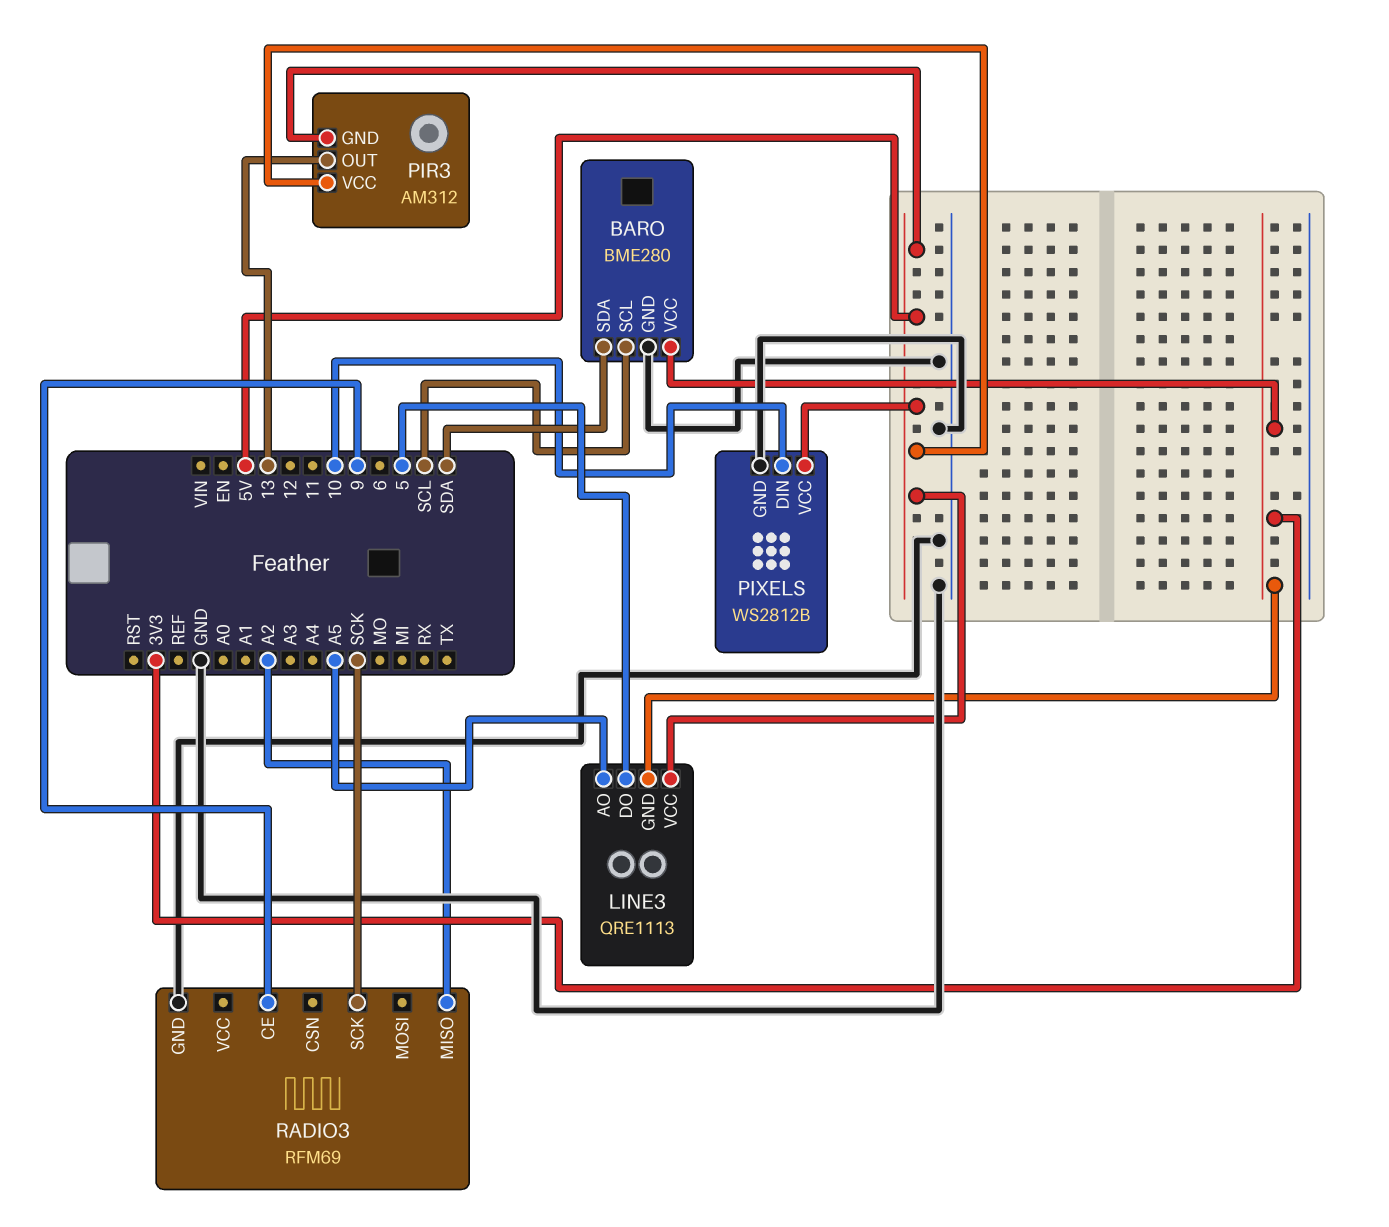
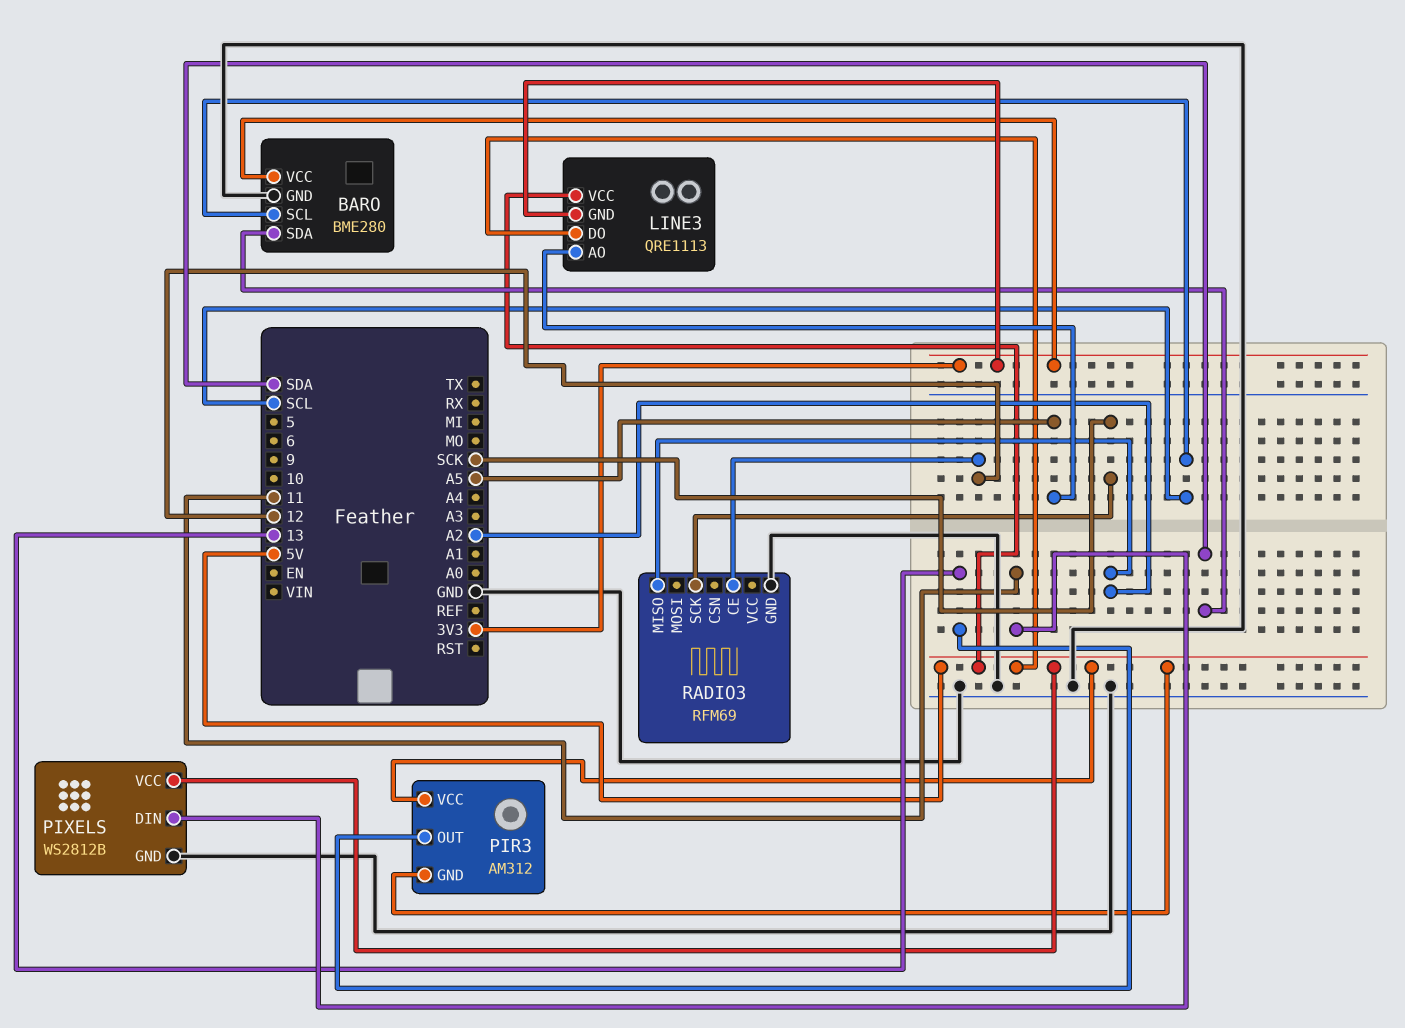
LINE3 pin DO: 5 -> 5V
PIXELS pin DIN: 10 -> 11
RADIO3 pin CE: 9 -> 12

